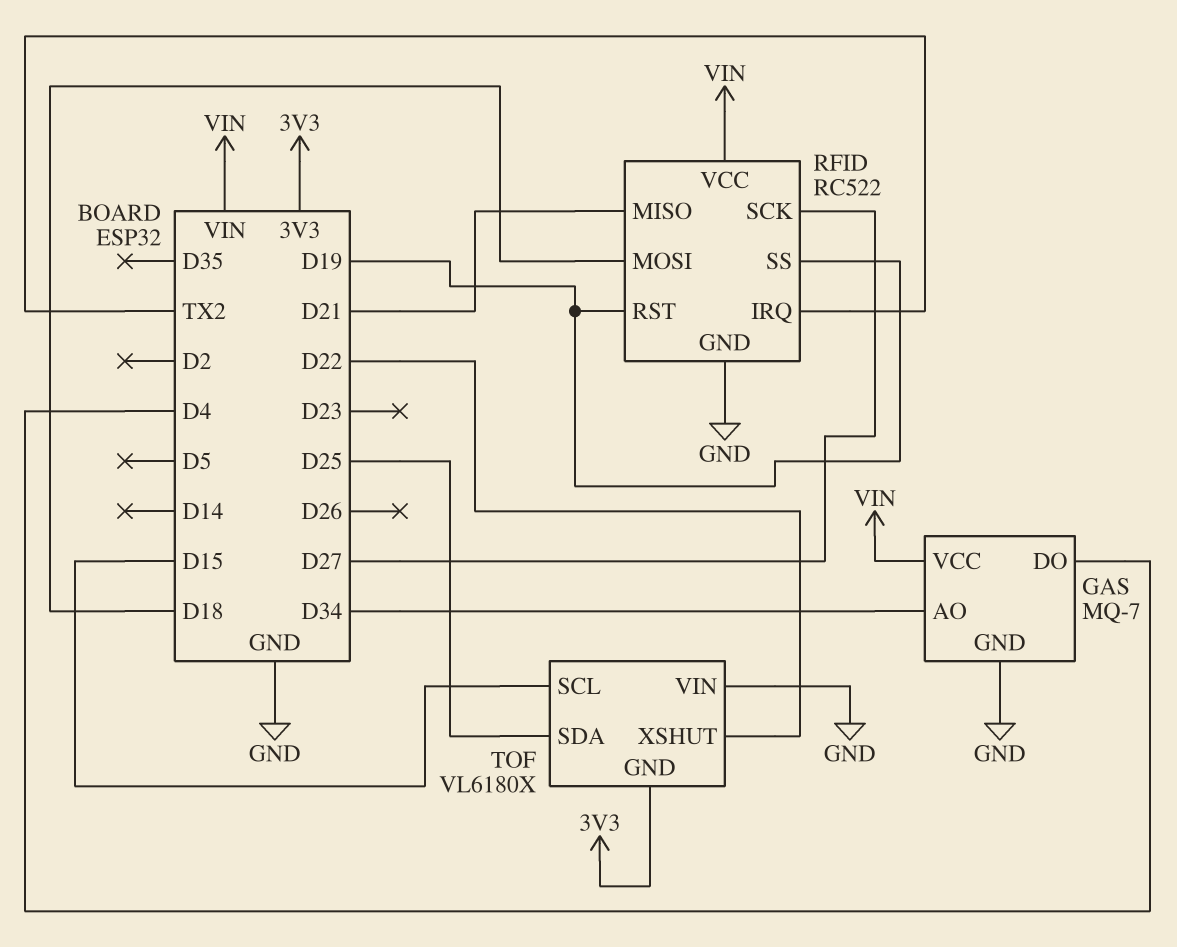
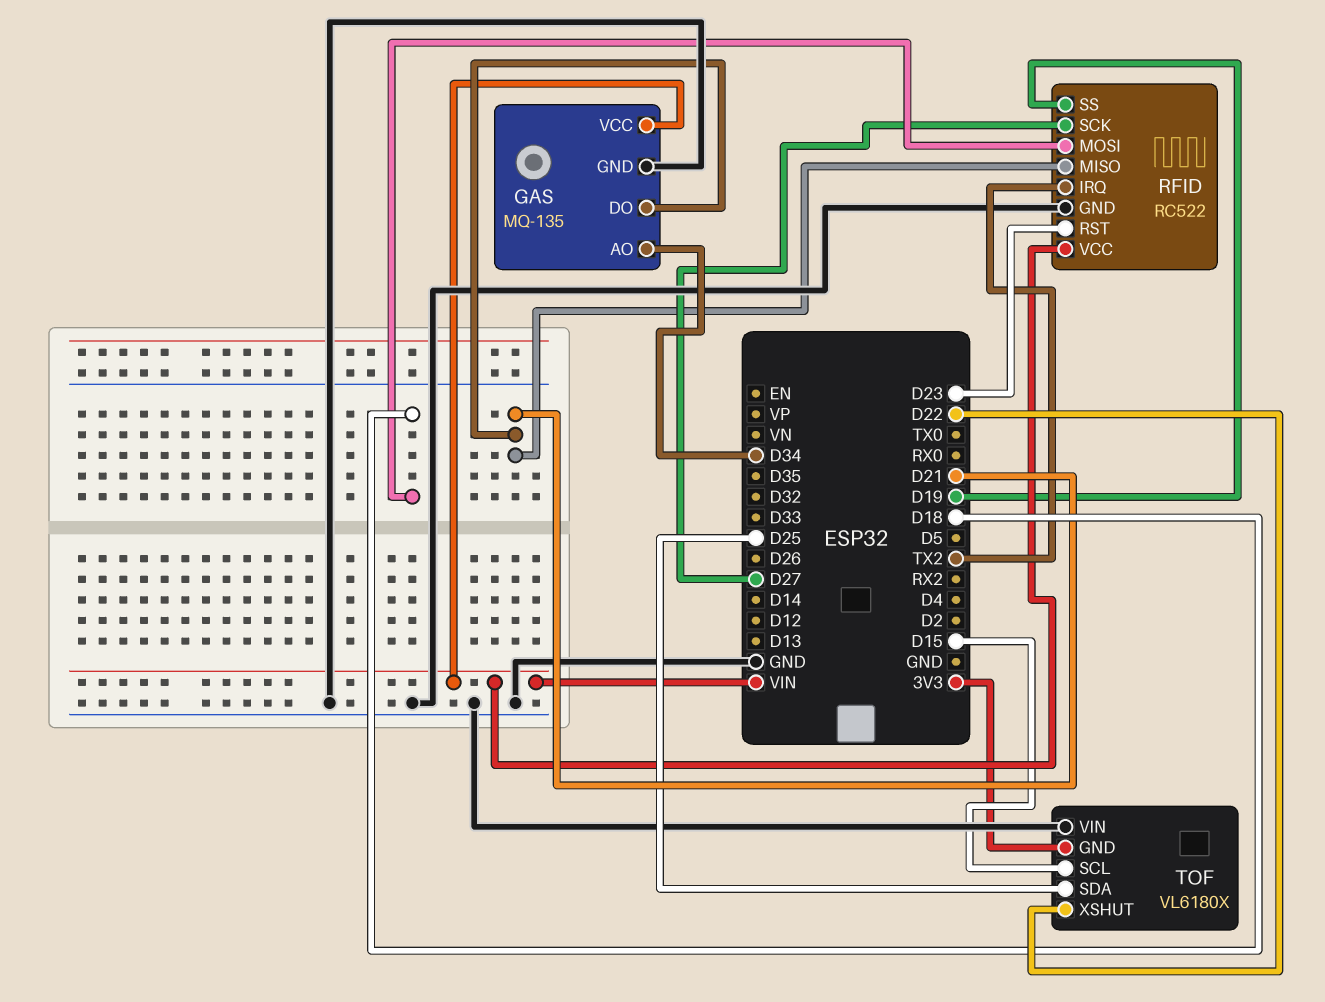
GAS: MQ-7 -> MQ-135
GAS pin DO: D4 -> D21
RFID pin RST: D19 -> D23

